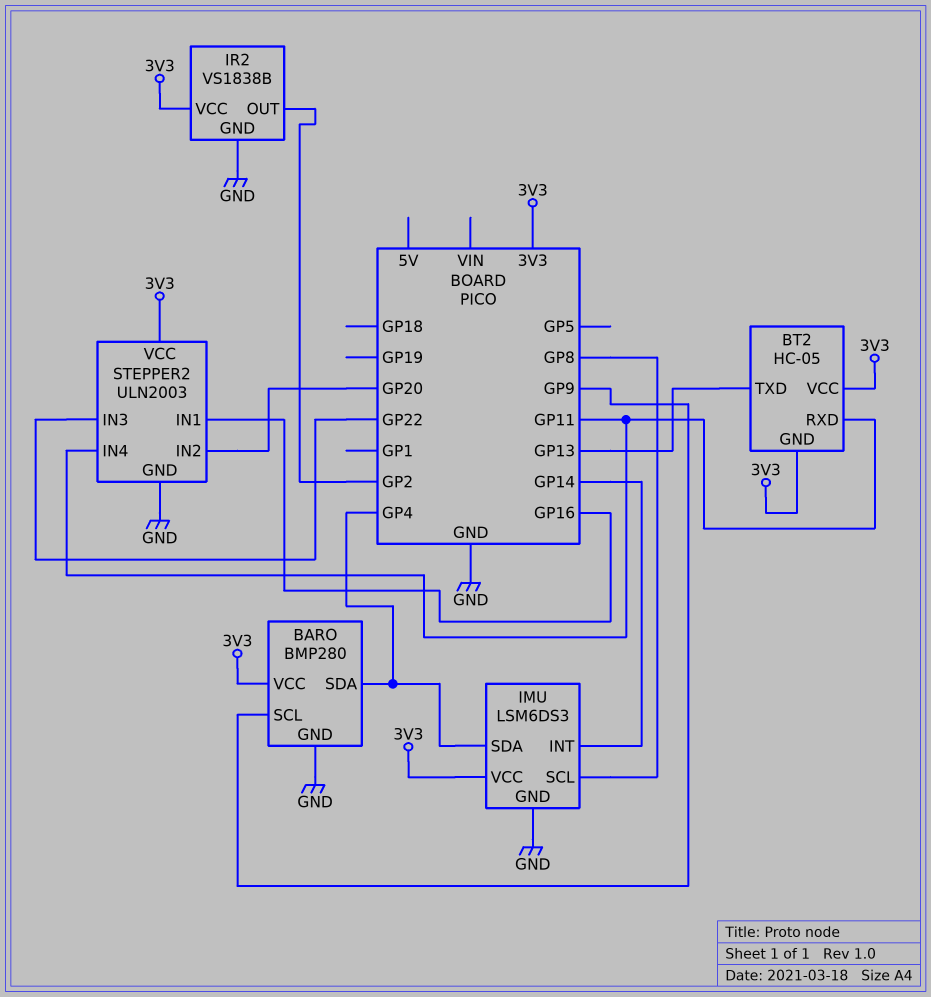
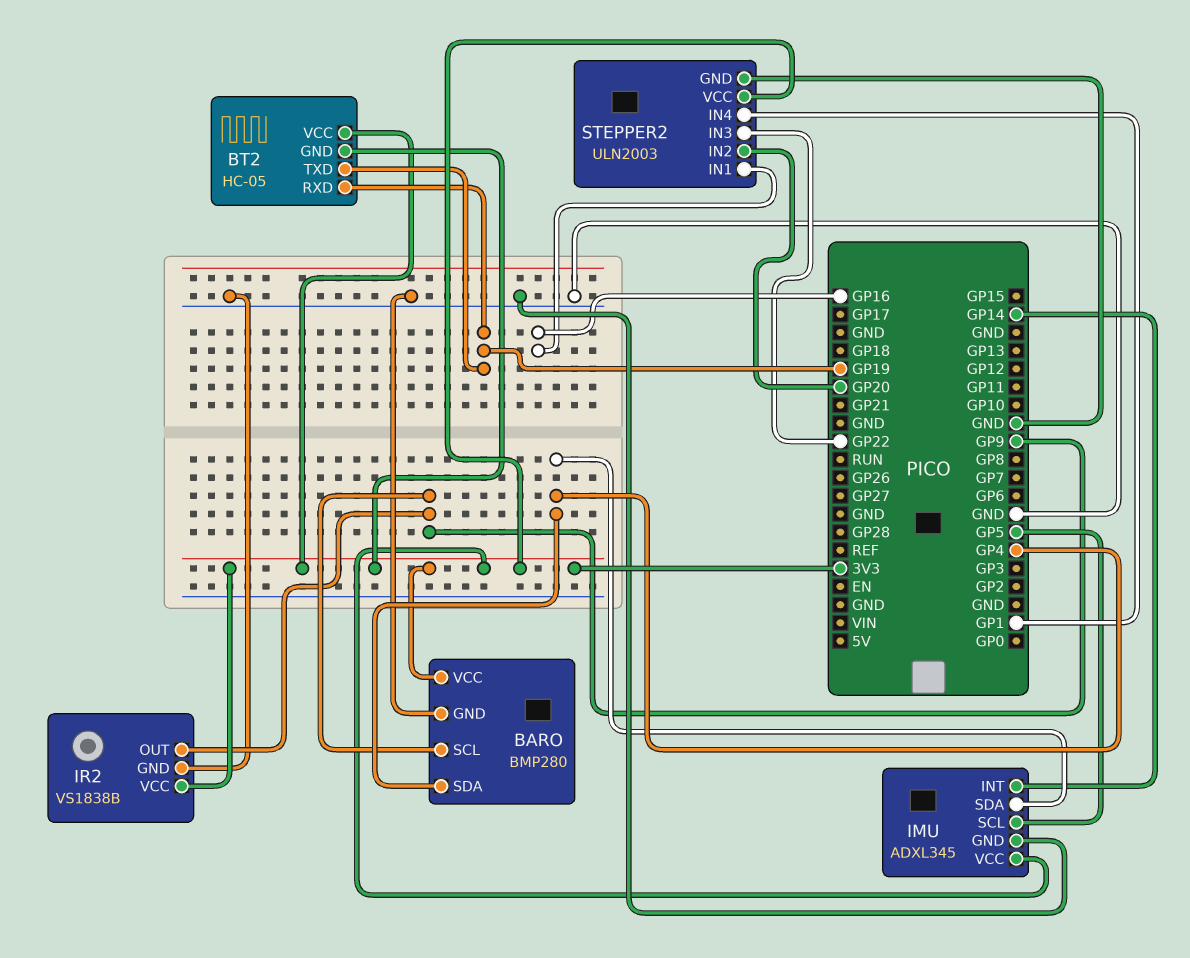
BT2 pin RXD: GP11 -> GP19
BT2 pin TXD: GP13 -> GP19
IMU: LSM6DS3 -> ADXL345
IMU pin SCL: GP8 -> GP5
IR2 pin OUT: GP2 -> GP9
STEPPER2 pin IN4: GP11 -> GP1

